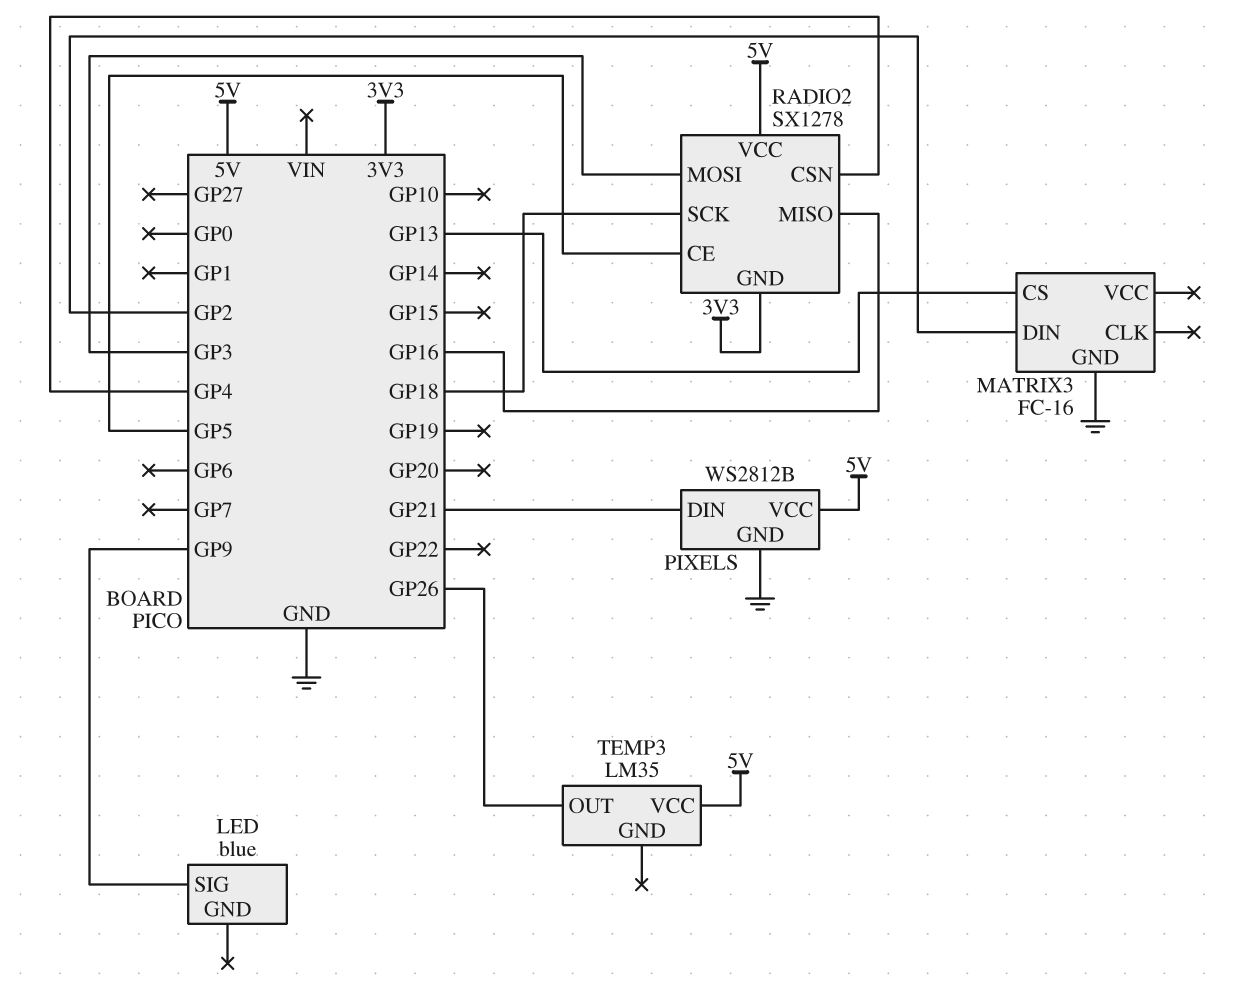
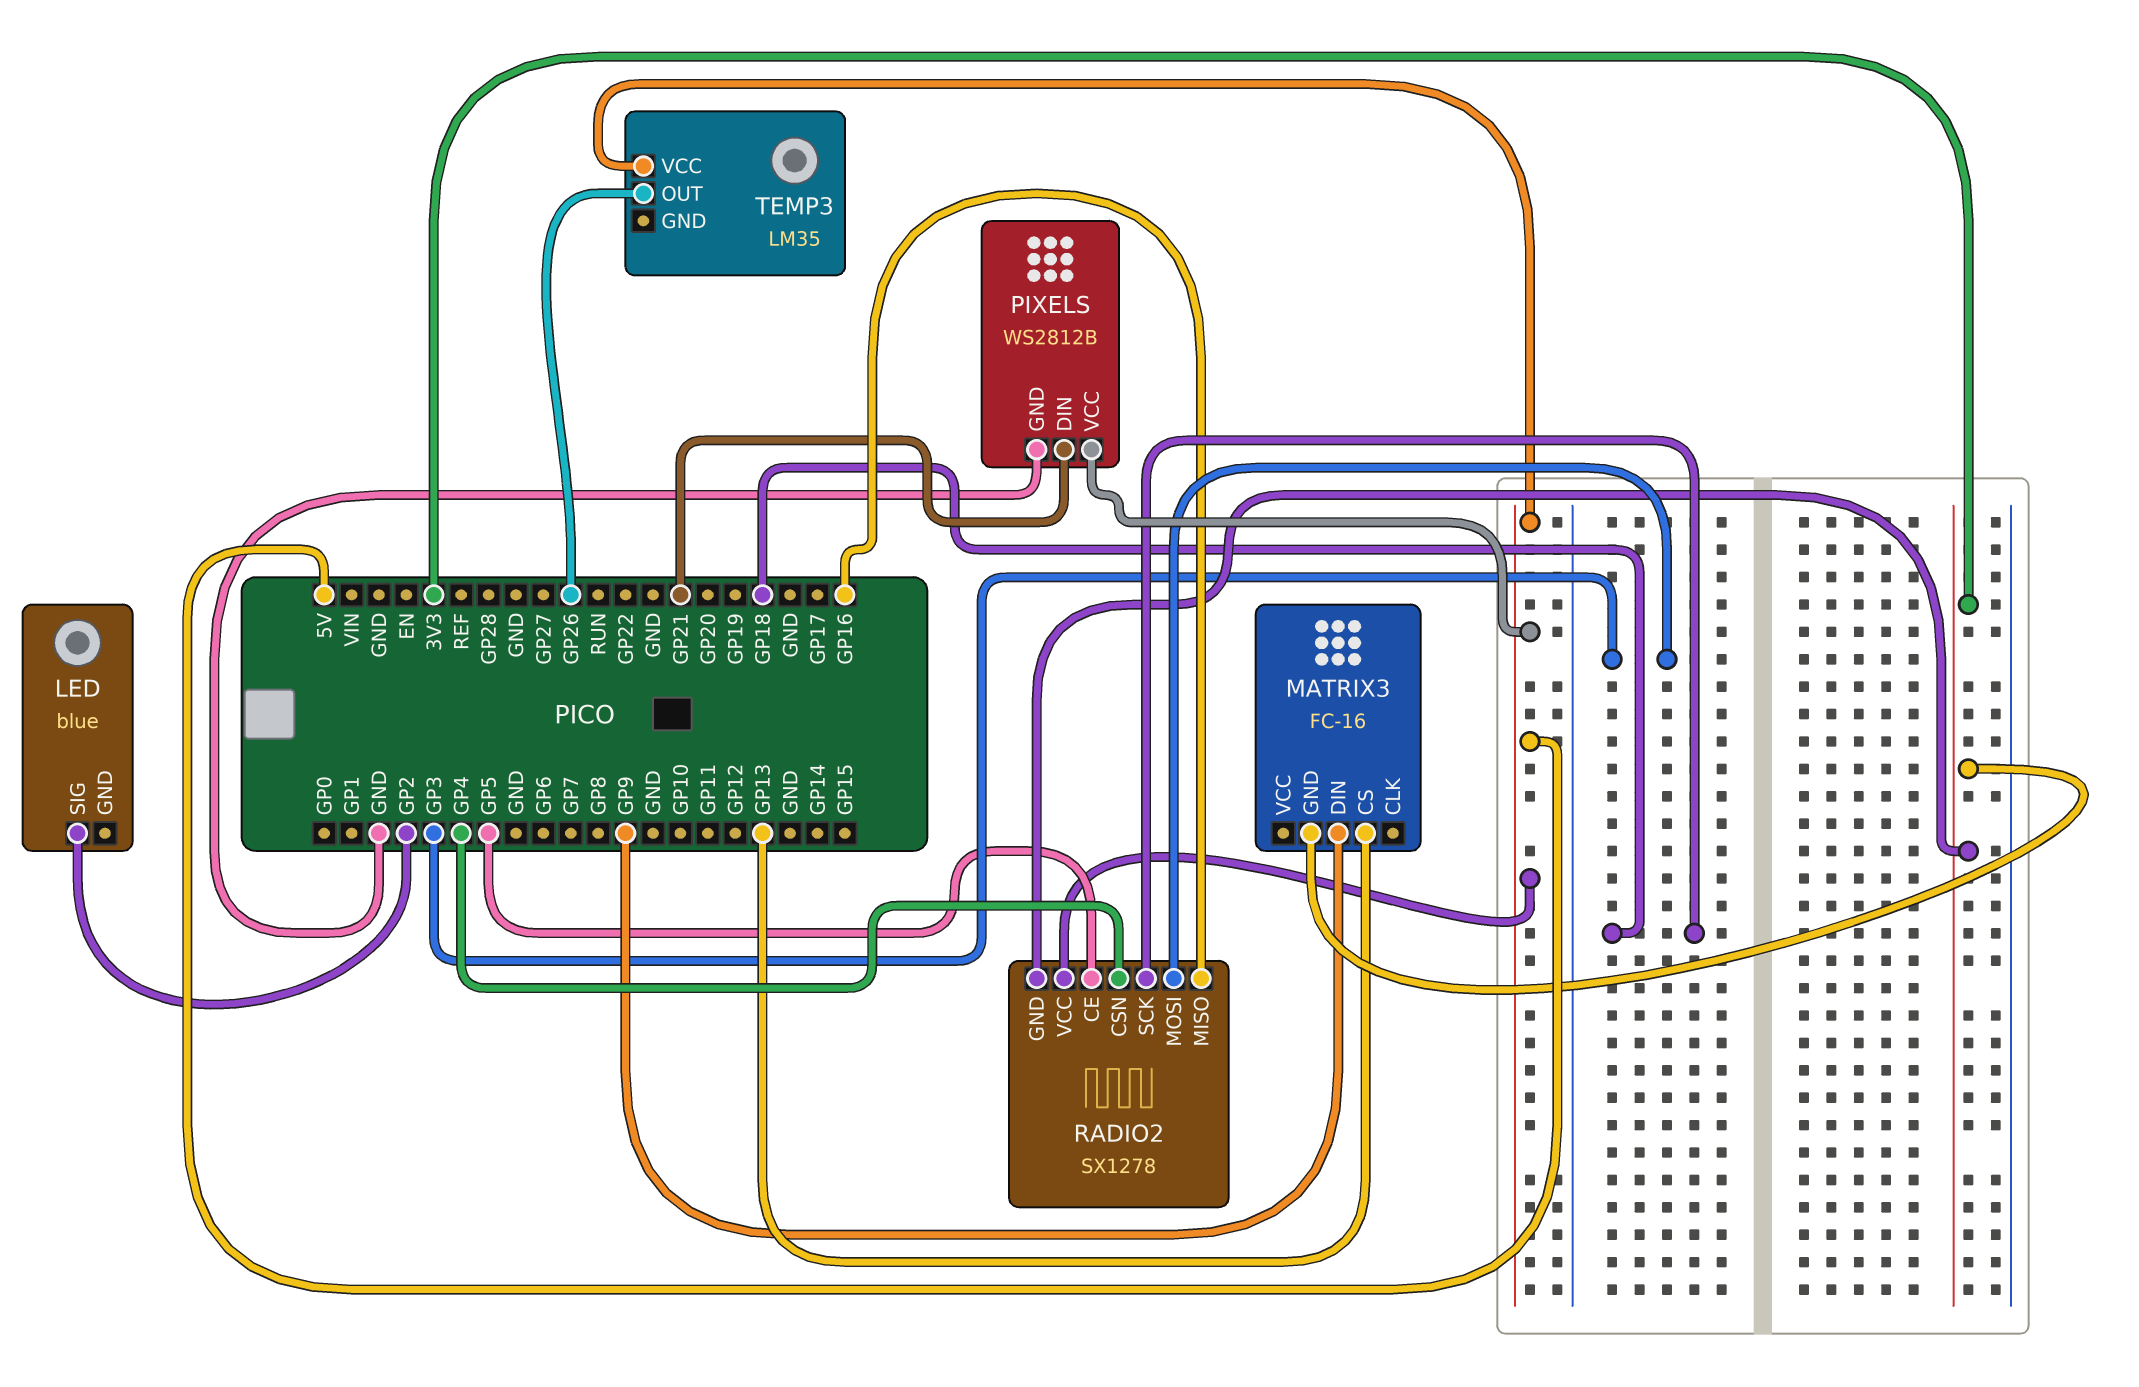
LED pin SIG: GP9 -> GP2
MATRIX3 pin DIN: GP2 -> GP9
MATRIX3 pin GND: GND -> 3V3

